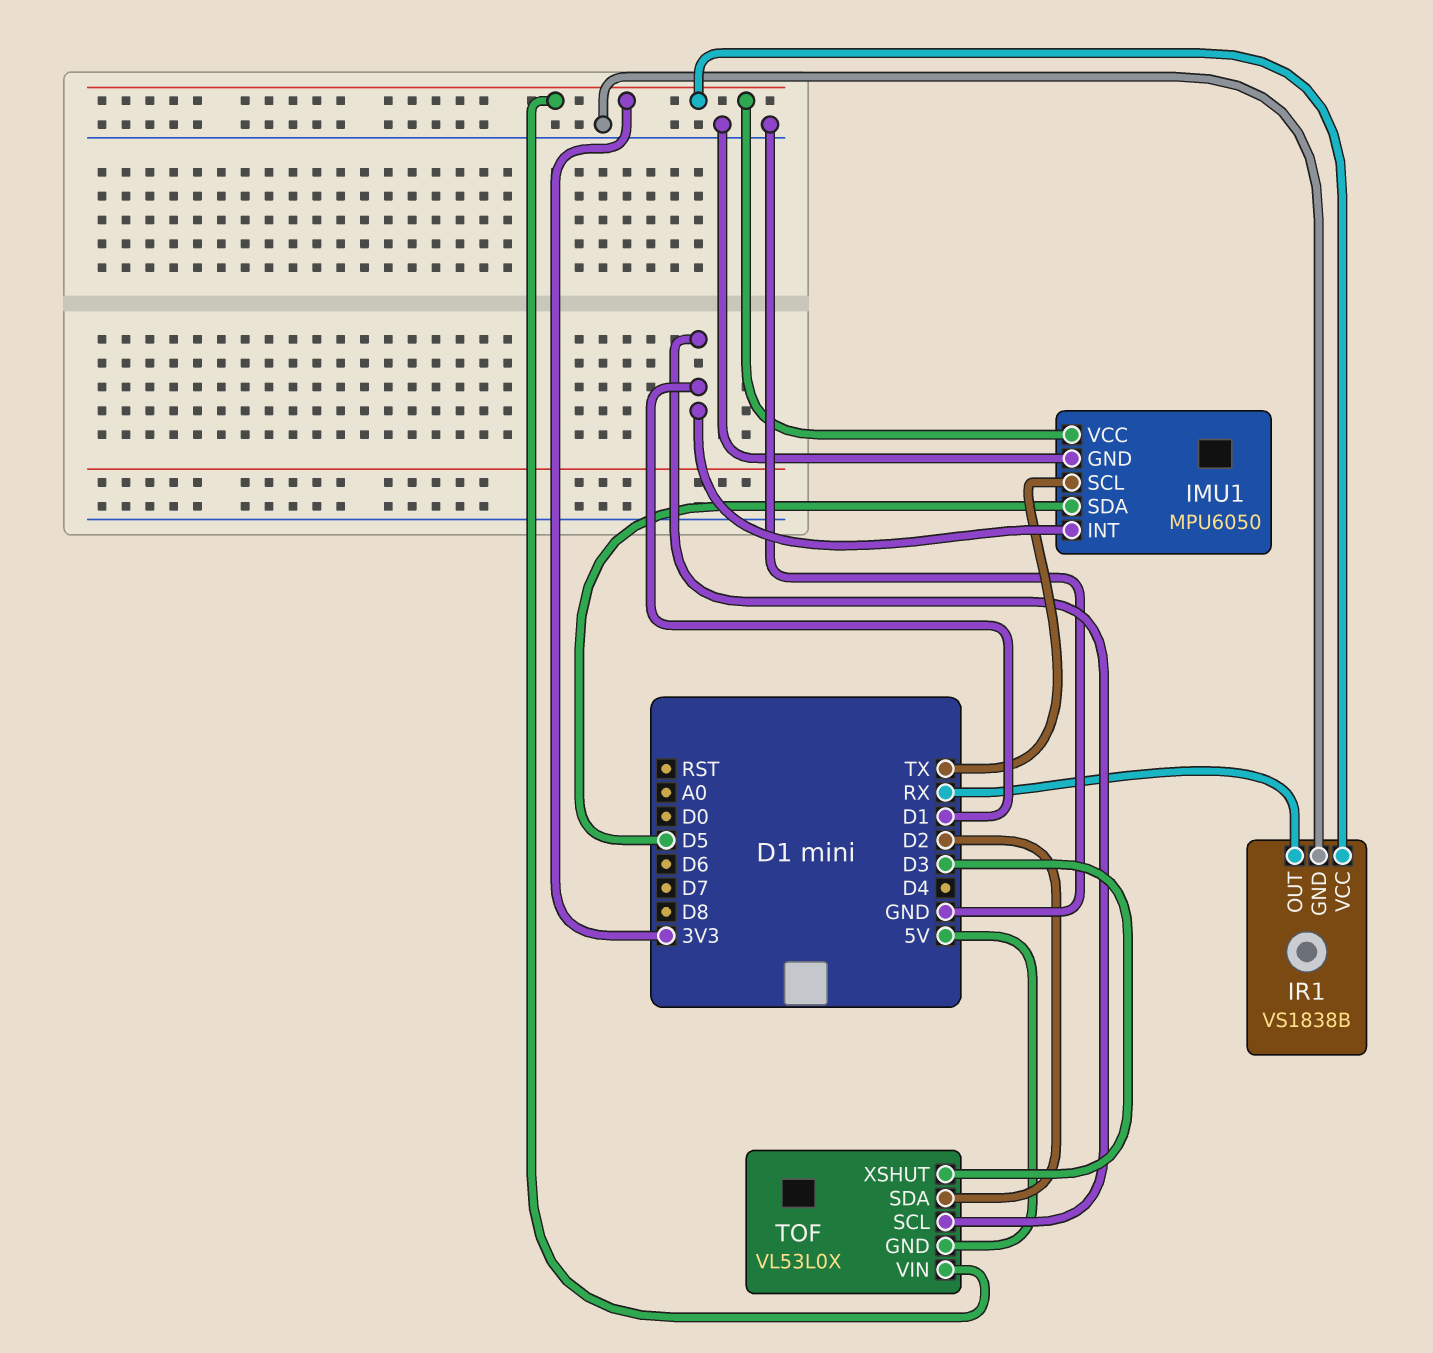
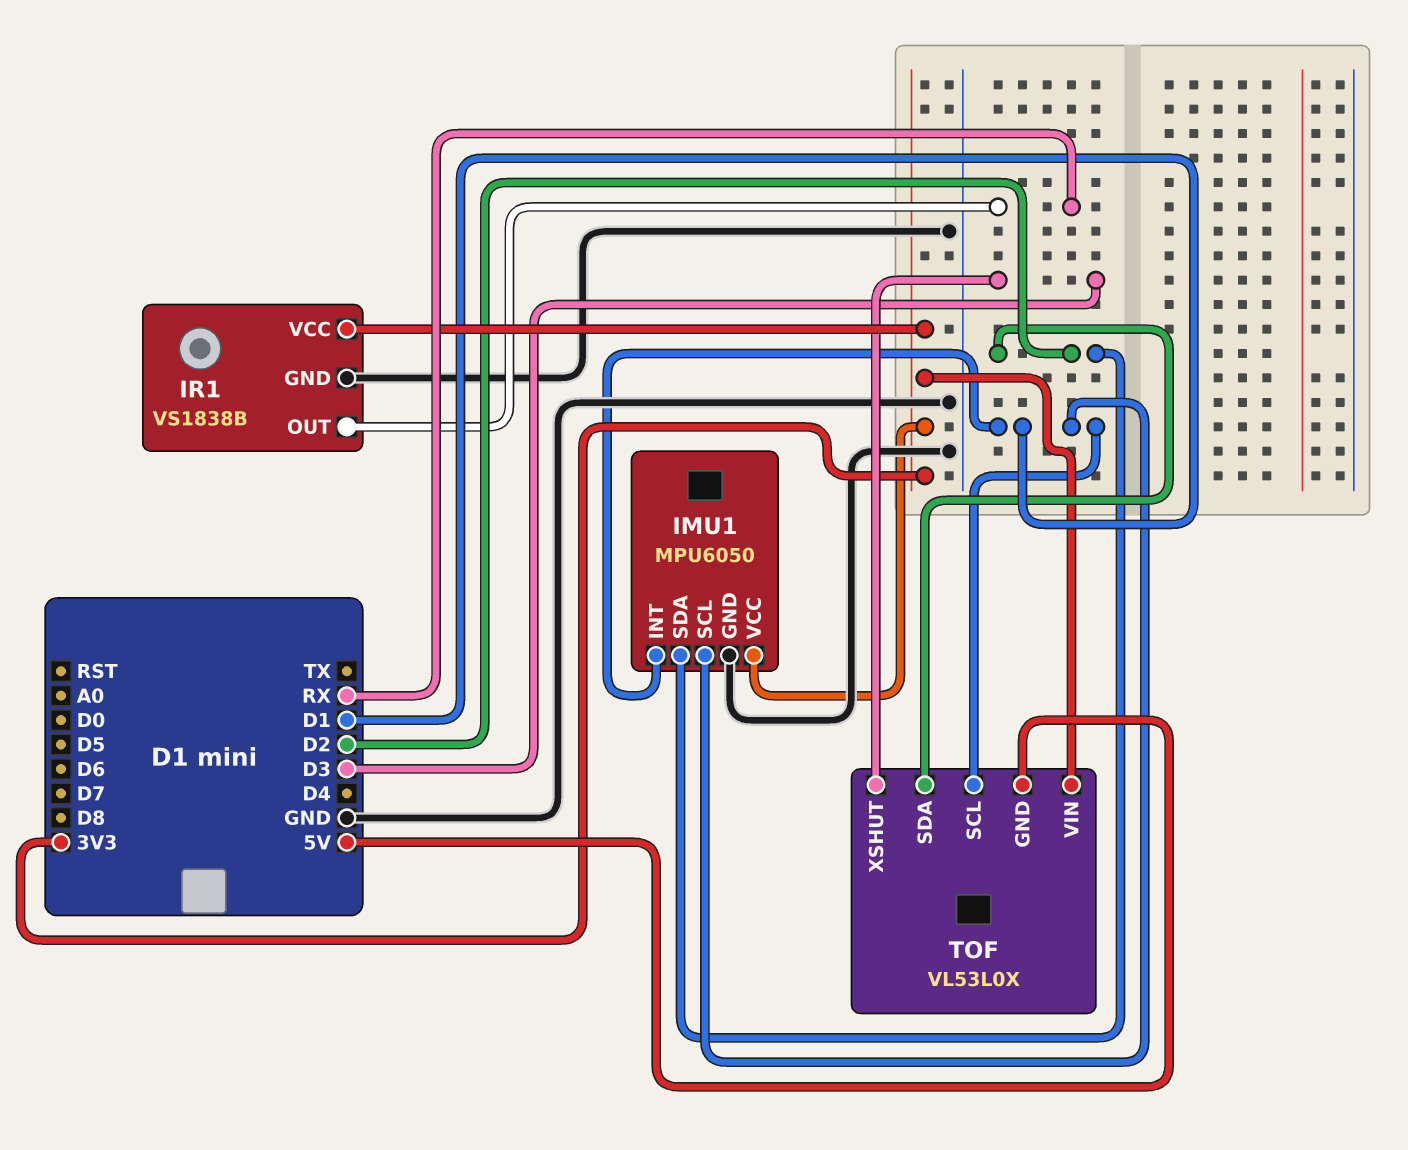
IMU1 pin SCL: TX -> D1
IMU1 pin SDA: D5 -> D2

